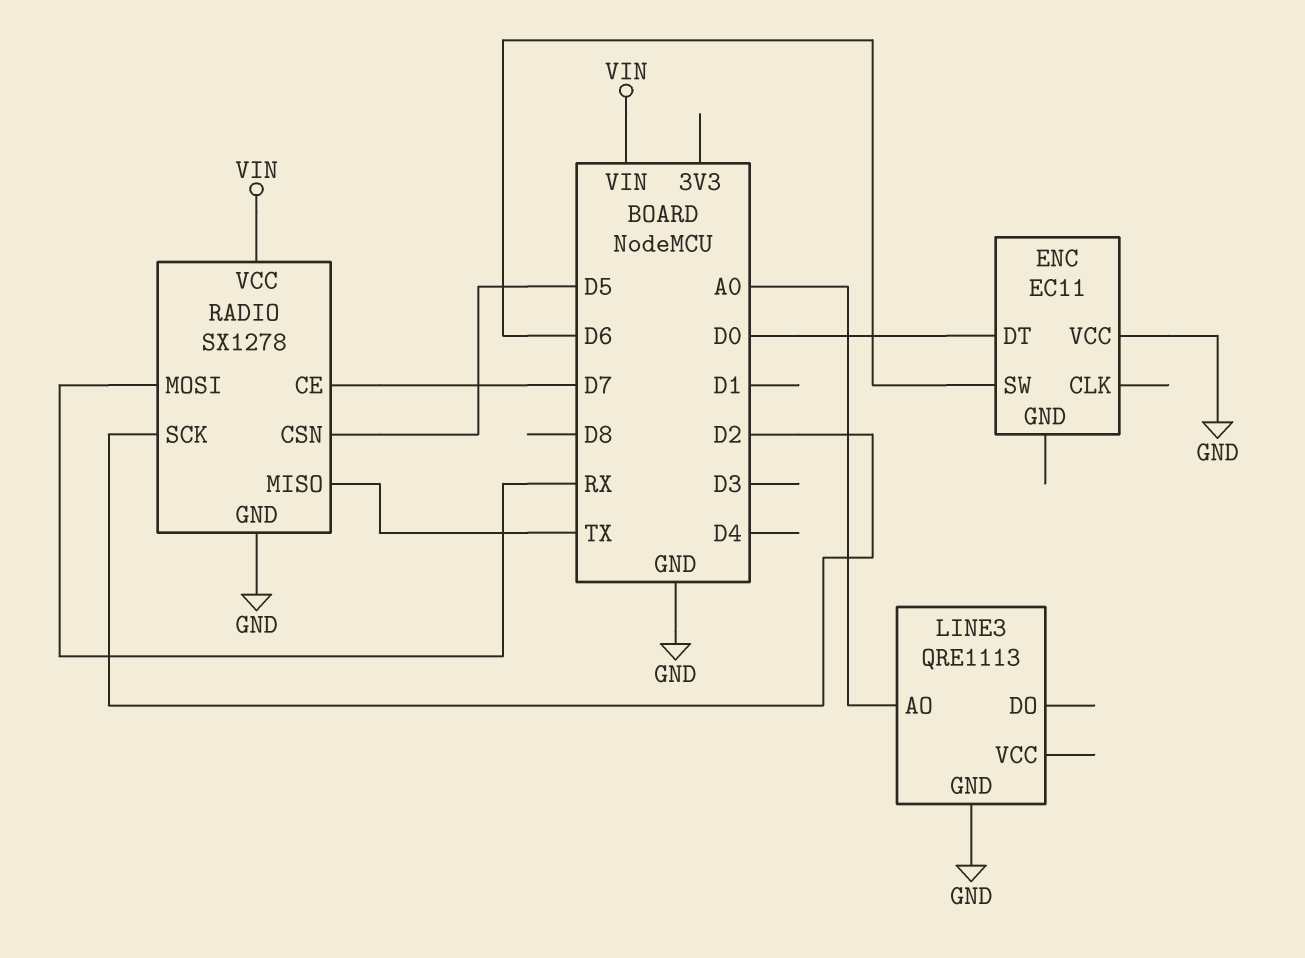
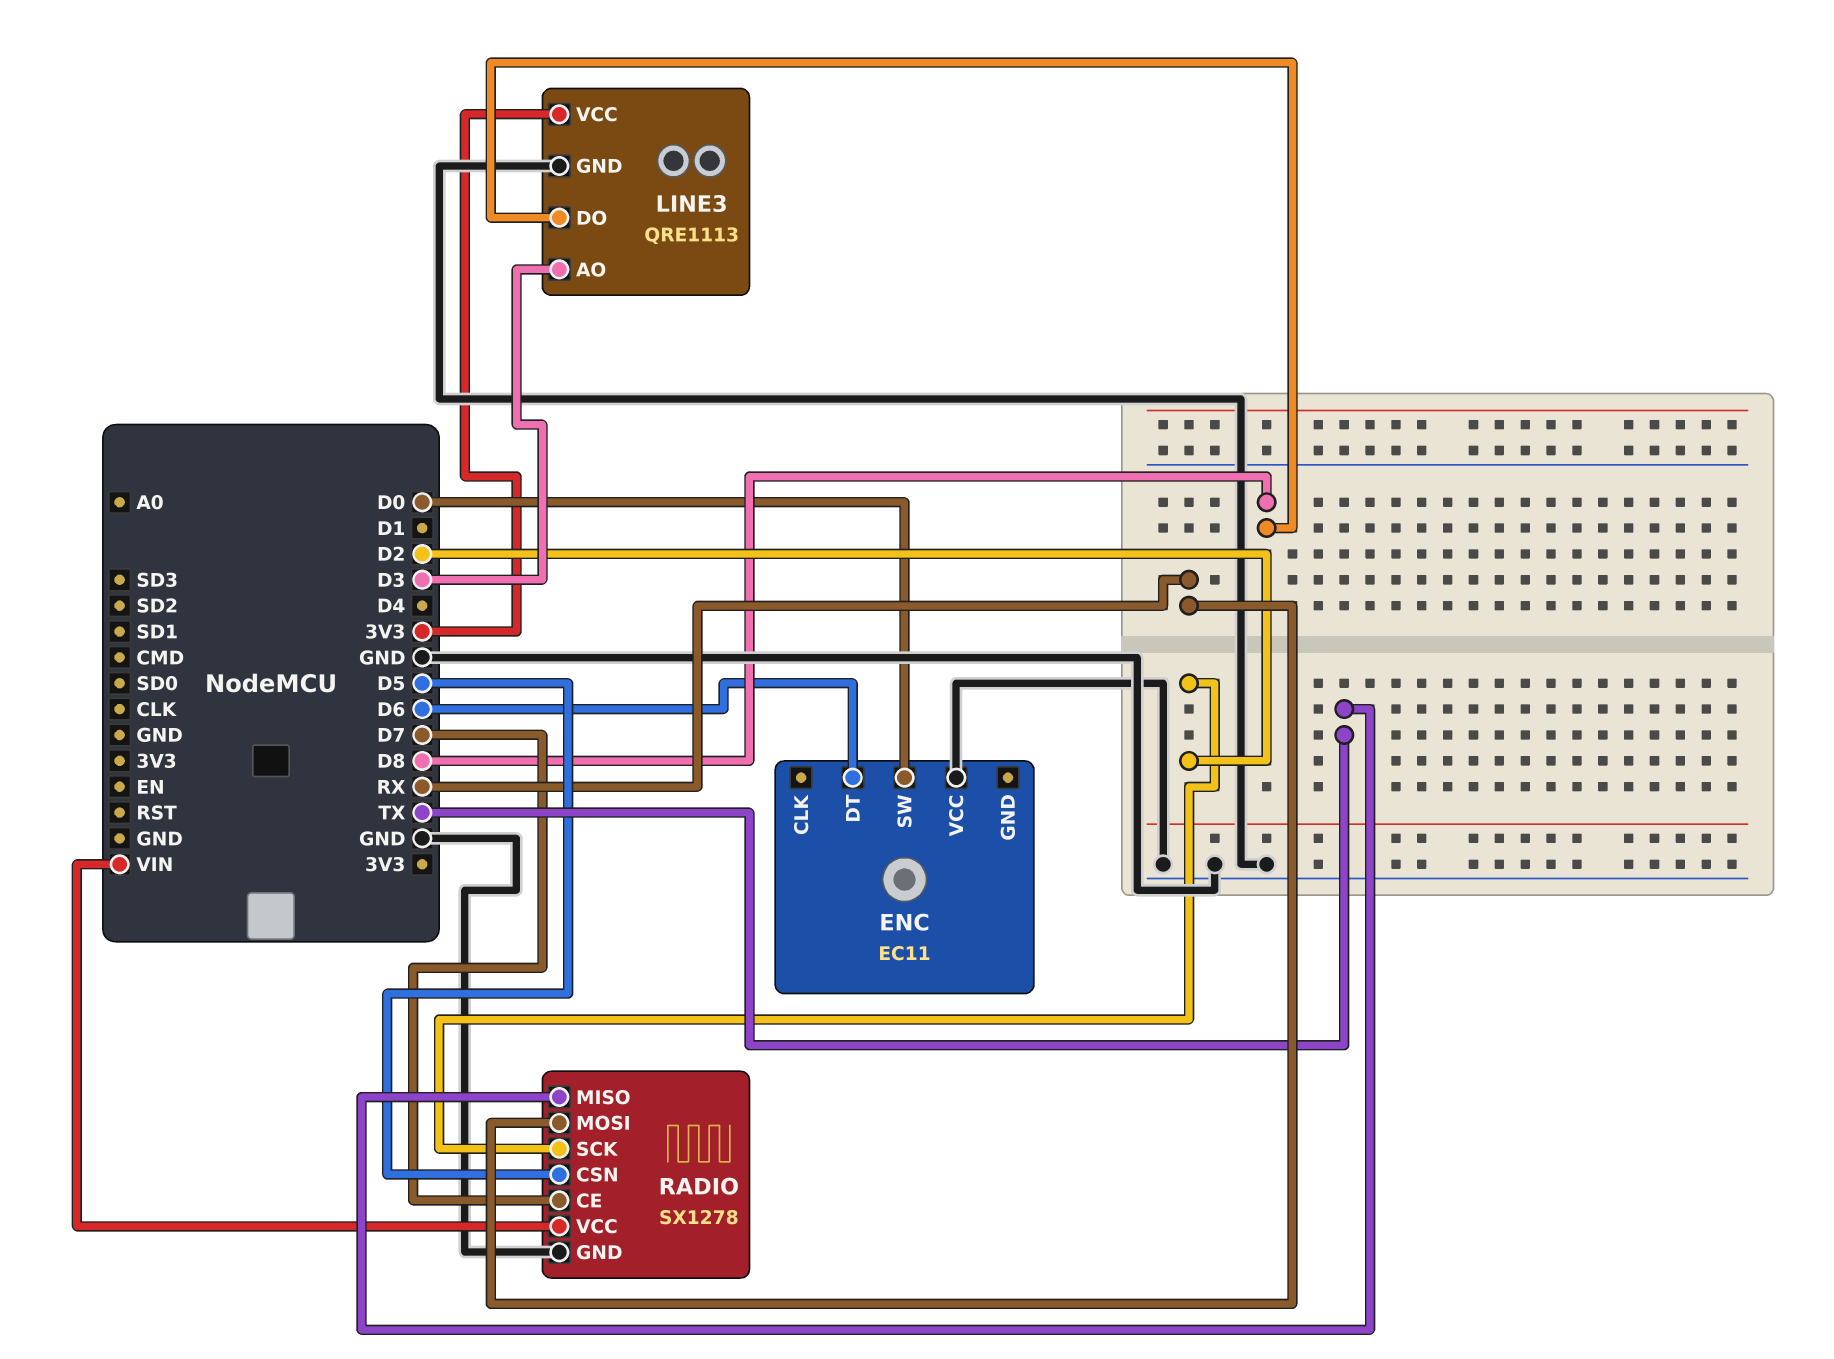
ENC pin DT: D0 -> D6
ENC pin SW: D6 -> D0
LINE3 pin AO: A0 -> D3
LINE3 pin DO: none -> D8
LINE3 pin VCC: none -> 3V3

